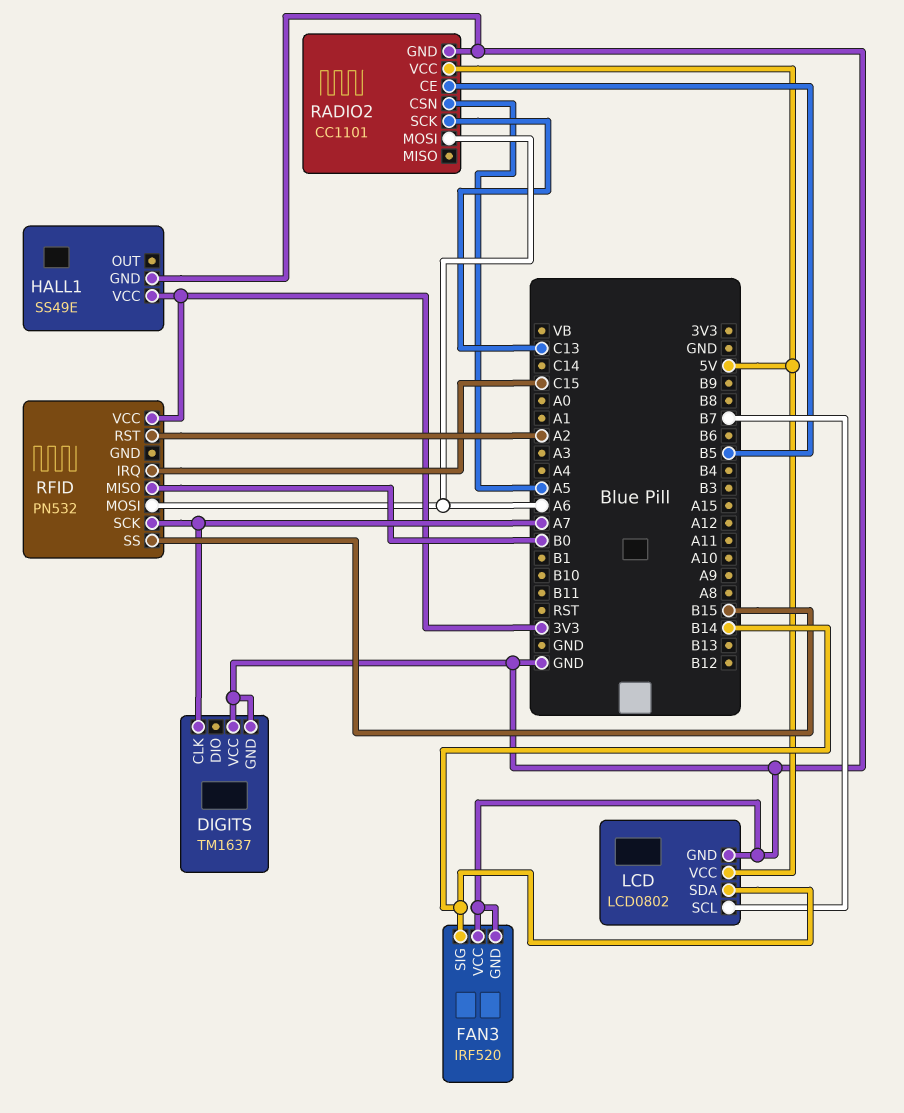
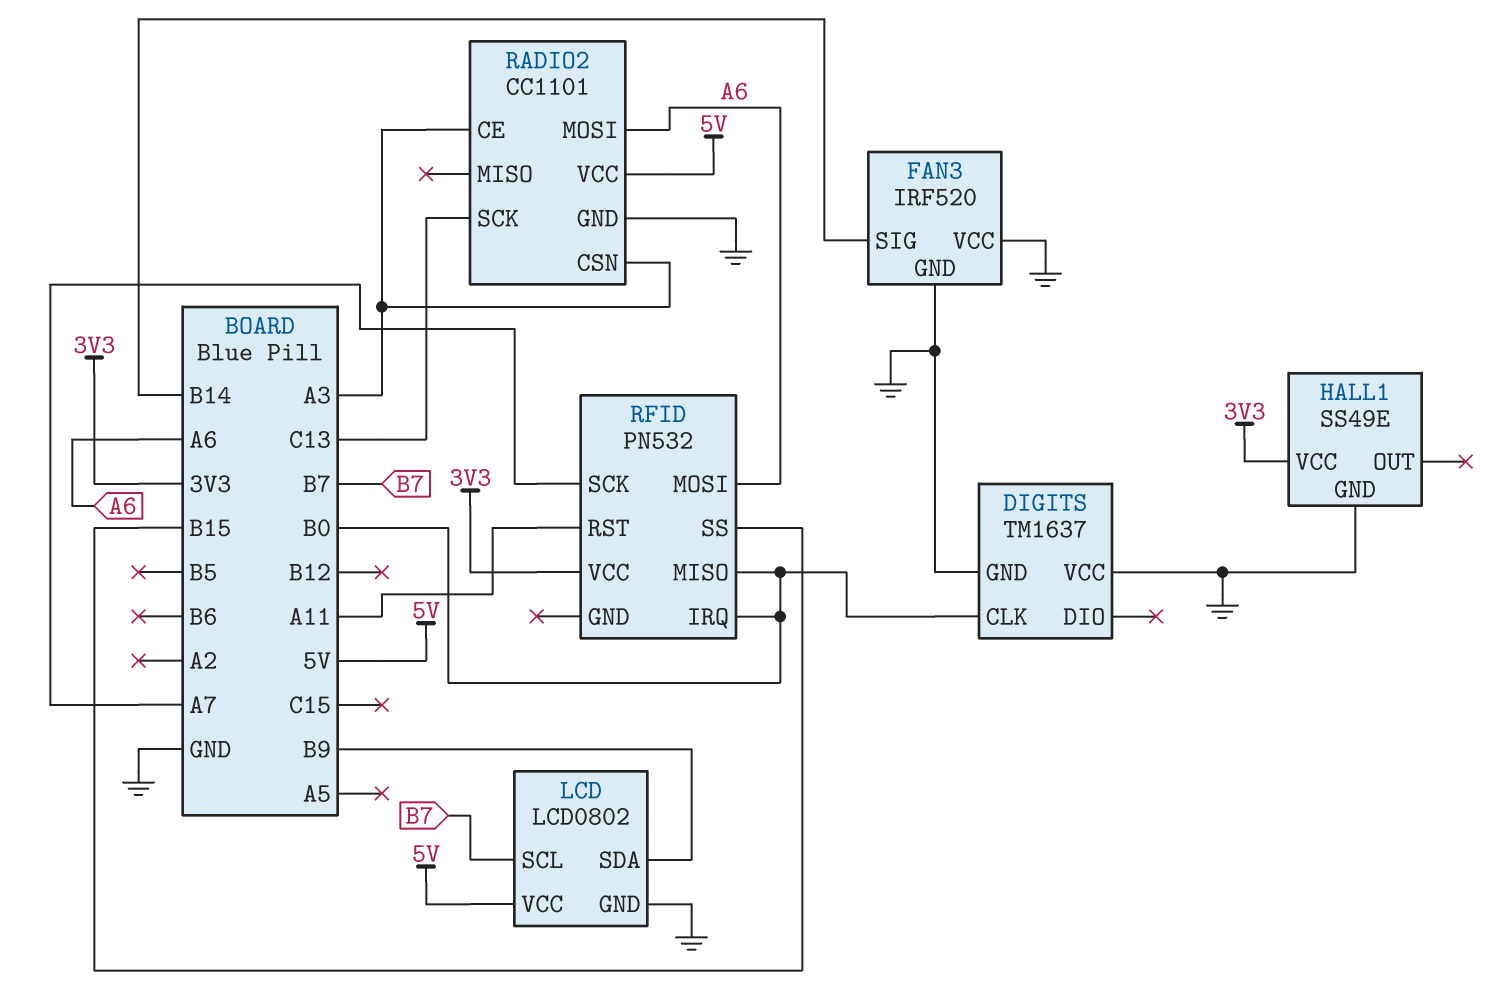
DIGITS pin CLK: A7 -> B0
LCD pin SDA: B14 -> B9
RADIO2 pin CE: B5 -> A3
RADIO2 pin CSN: A5 -> A3
RFID pin IRQ: C15 -> B0
RFID pin RST: A2 -> A11

